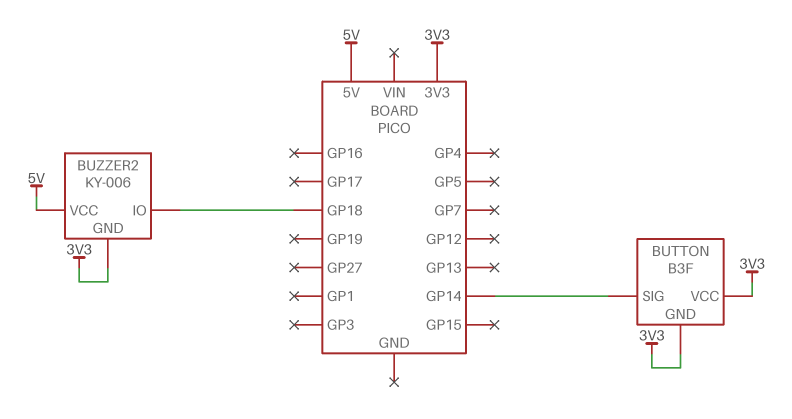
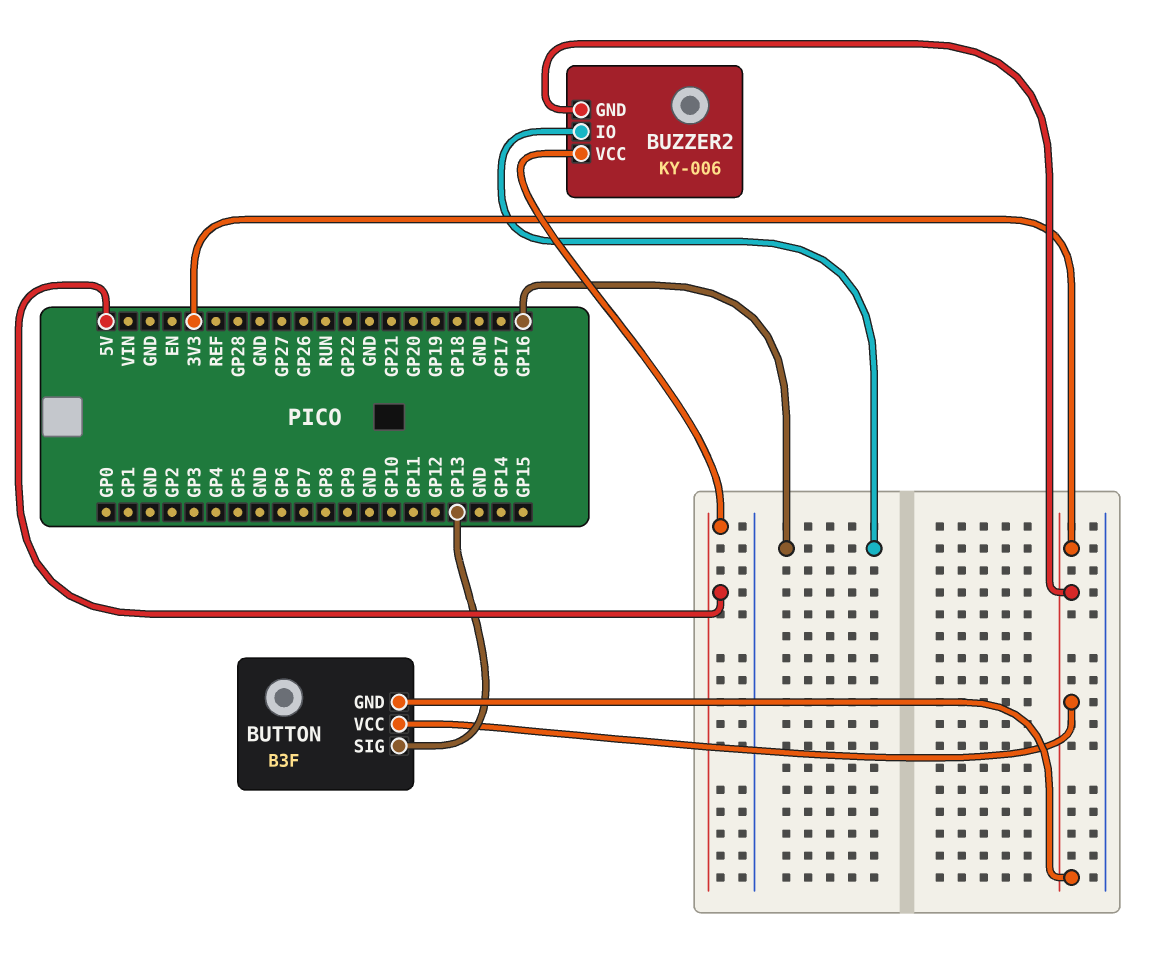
BUTTON pin SIG: GP14 -> GP13
BUZZER2 pin IO: GP18 -> GP16

